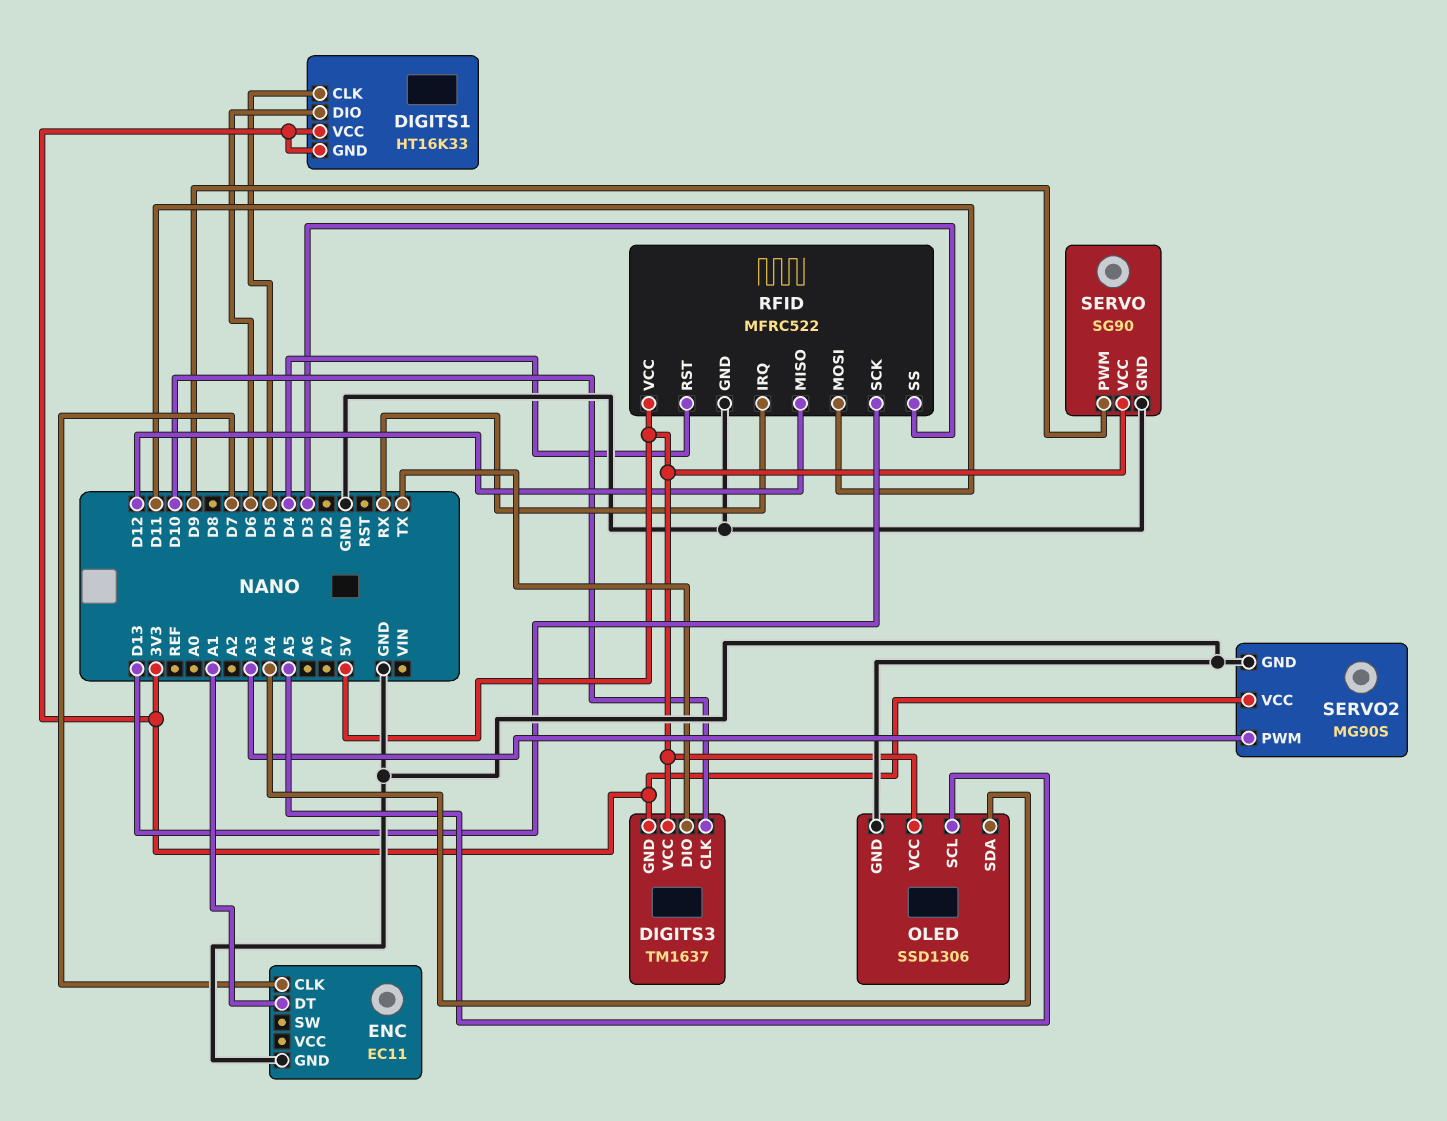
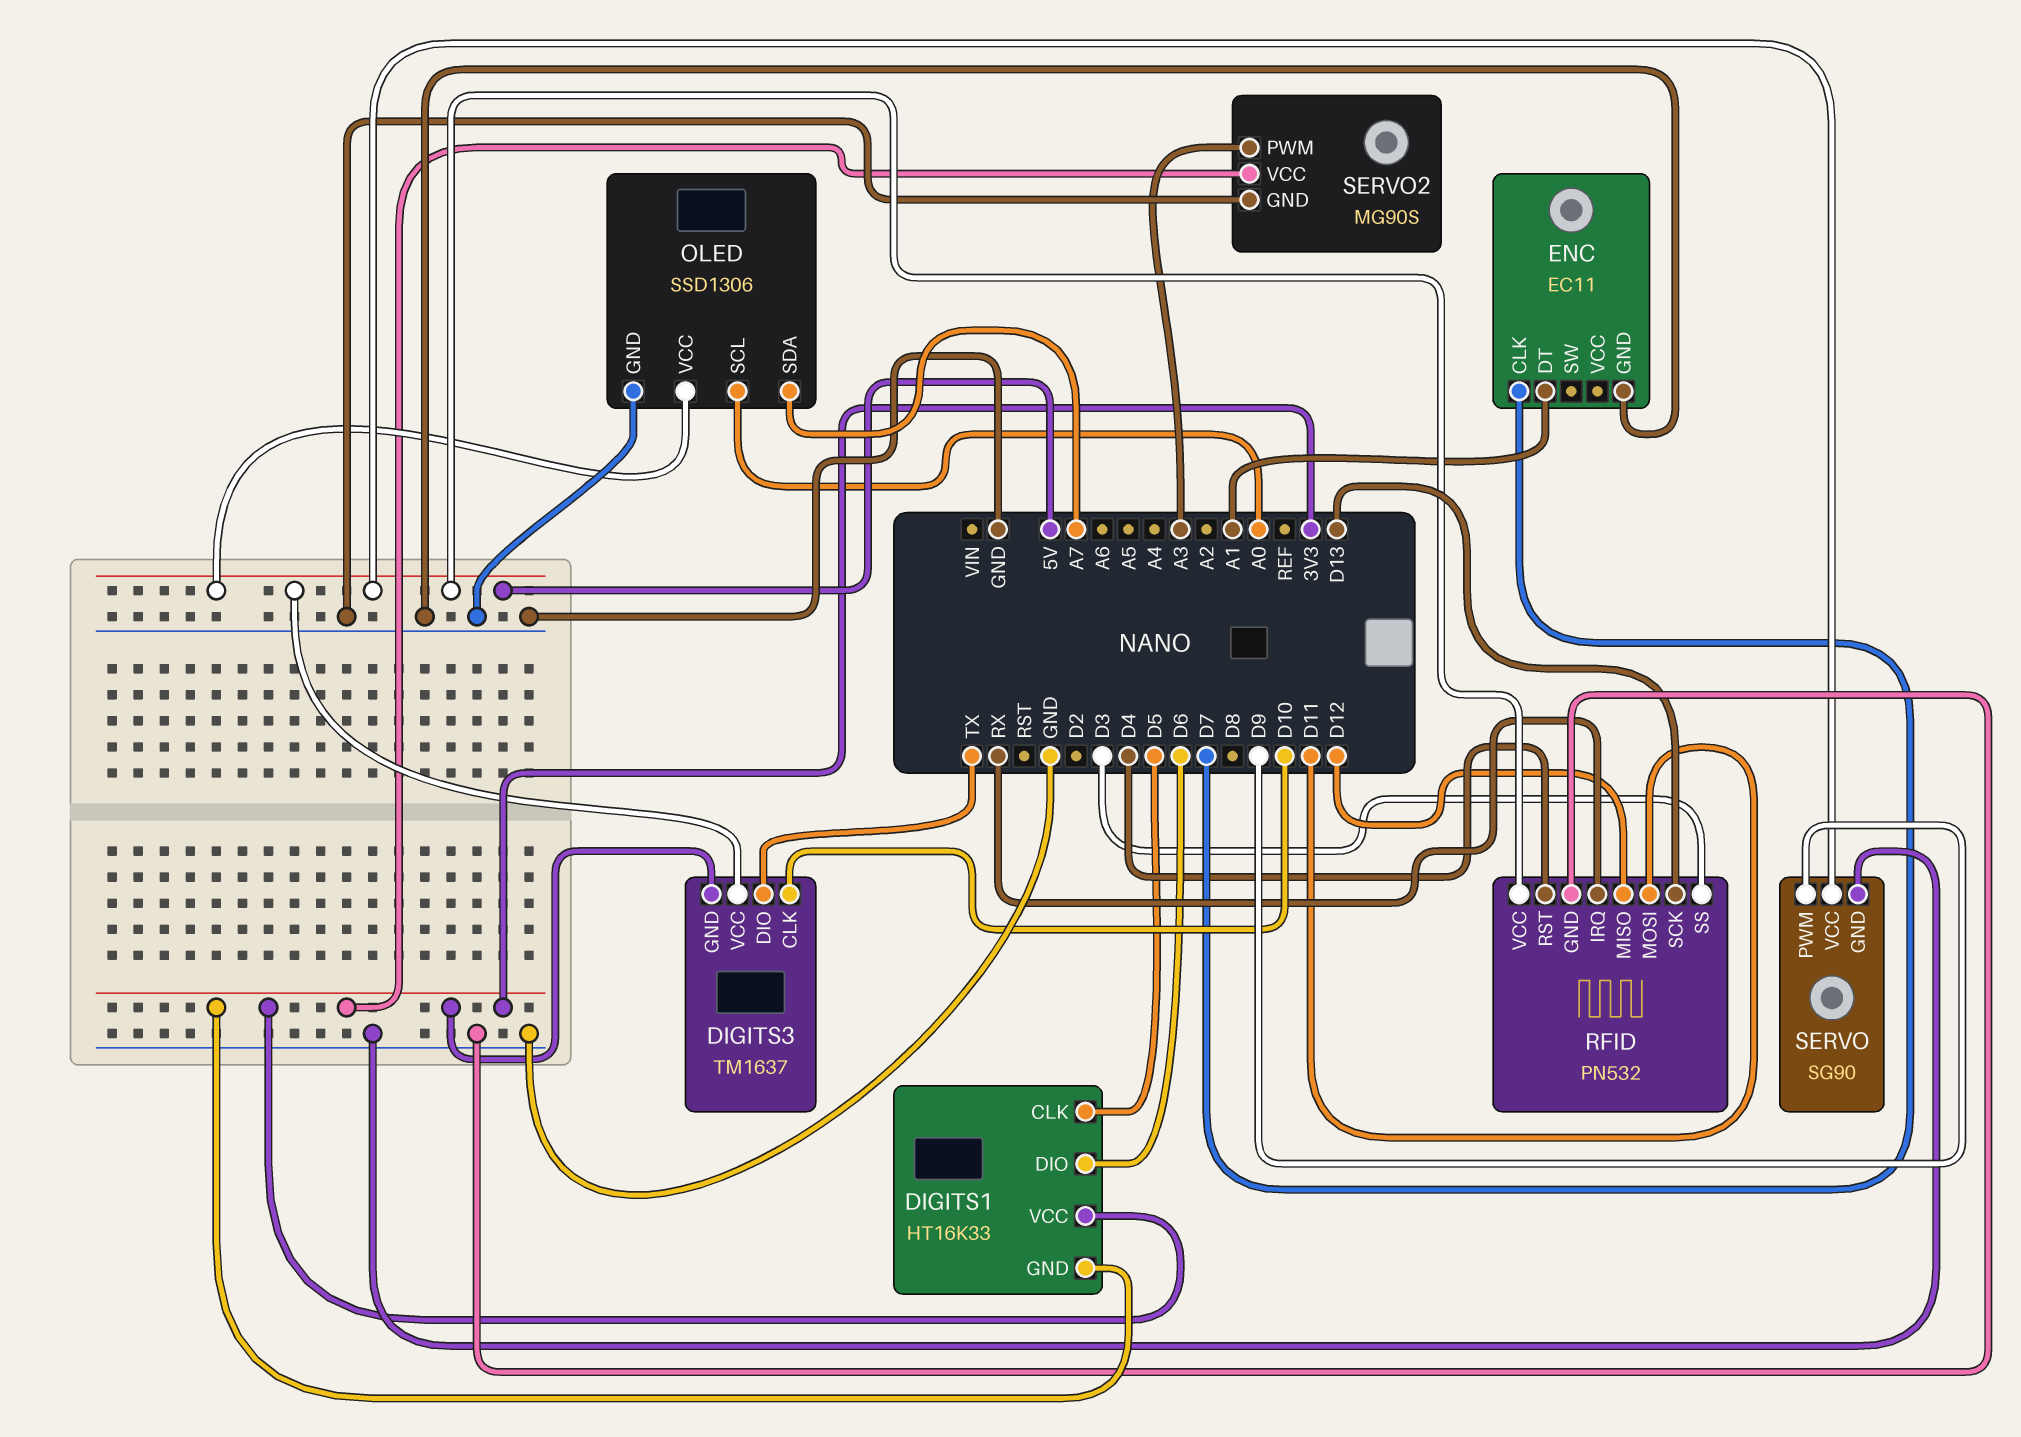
OLED pin SCL: A5 -> A0
OLED pin SDA: A4 -> A7
RFID: MFRC522 -> PN532

